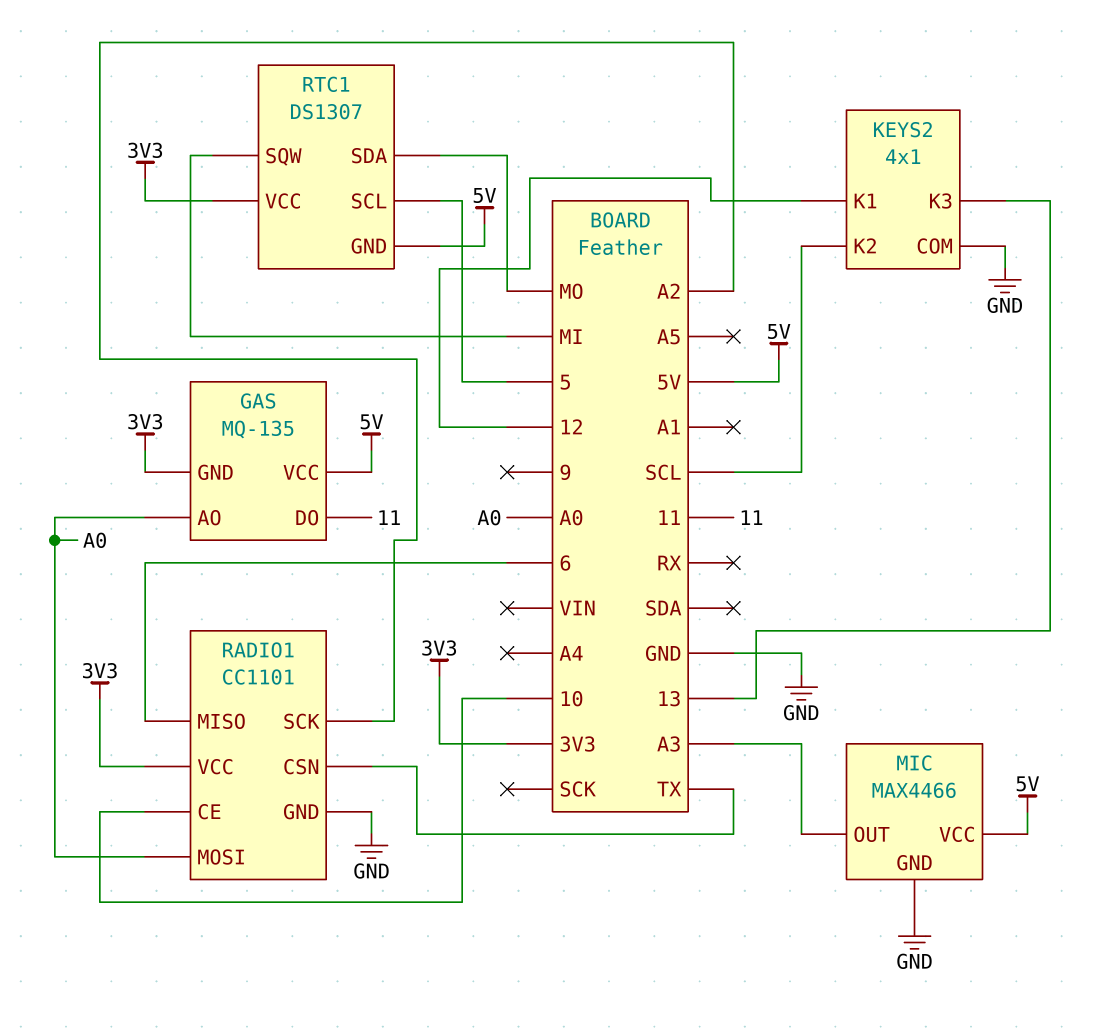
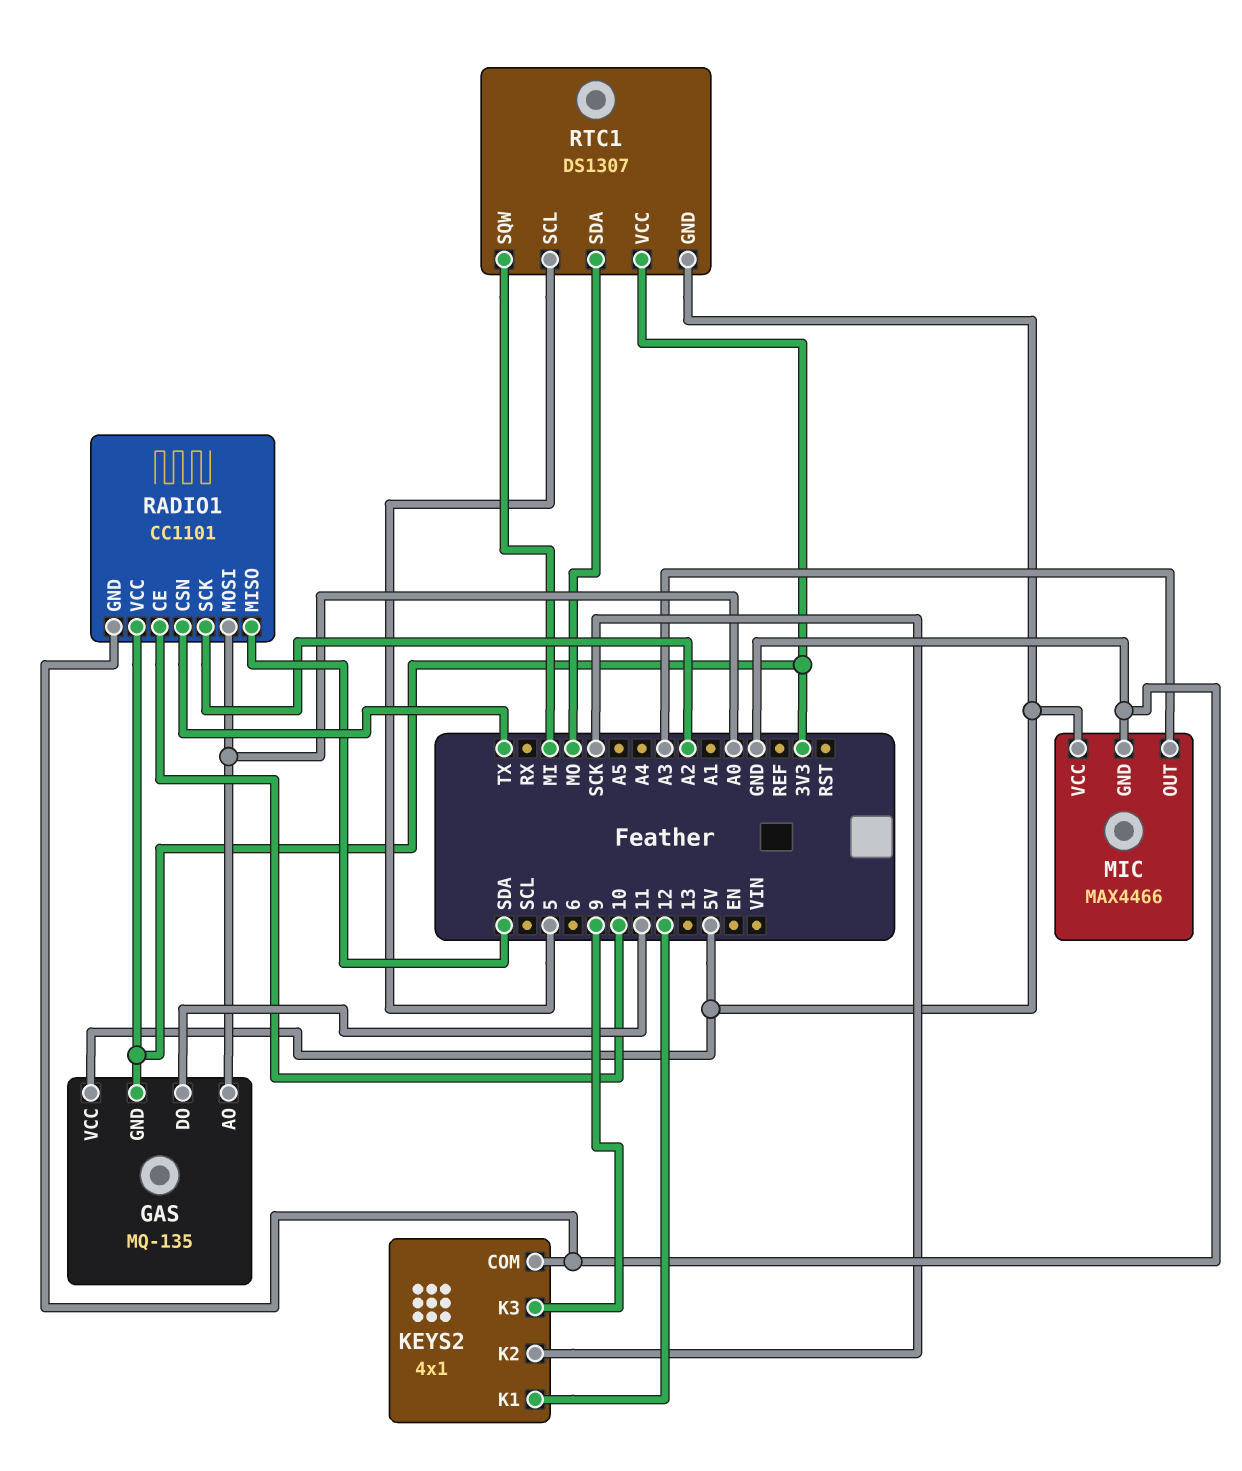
KEYS2 pin K2: SCL -> SCK
KEYS2 pin K3: 13 -> 9
RADIO1 pin MISO: 6 -> SDA

